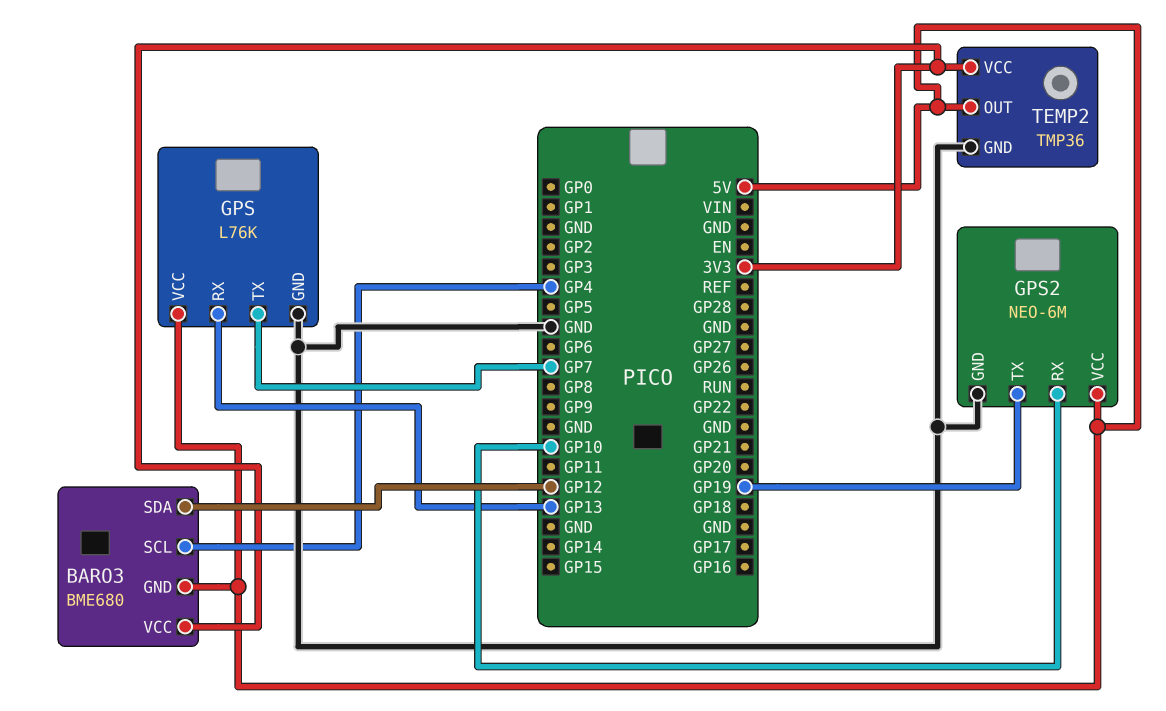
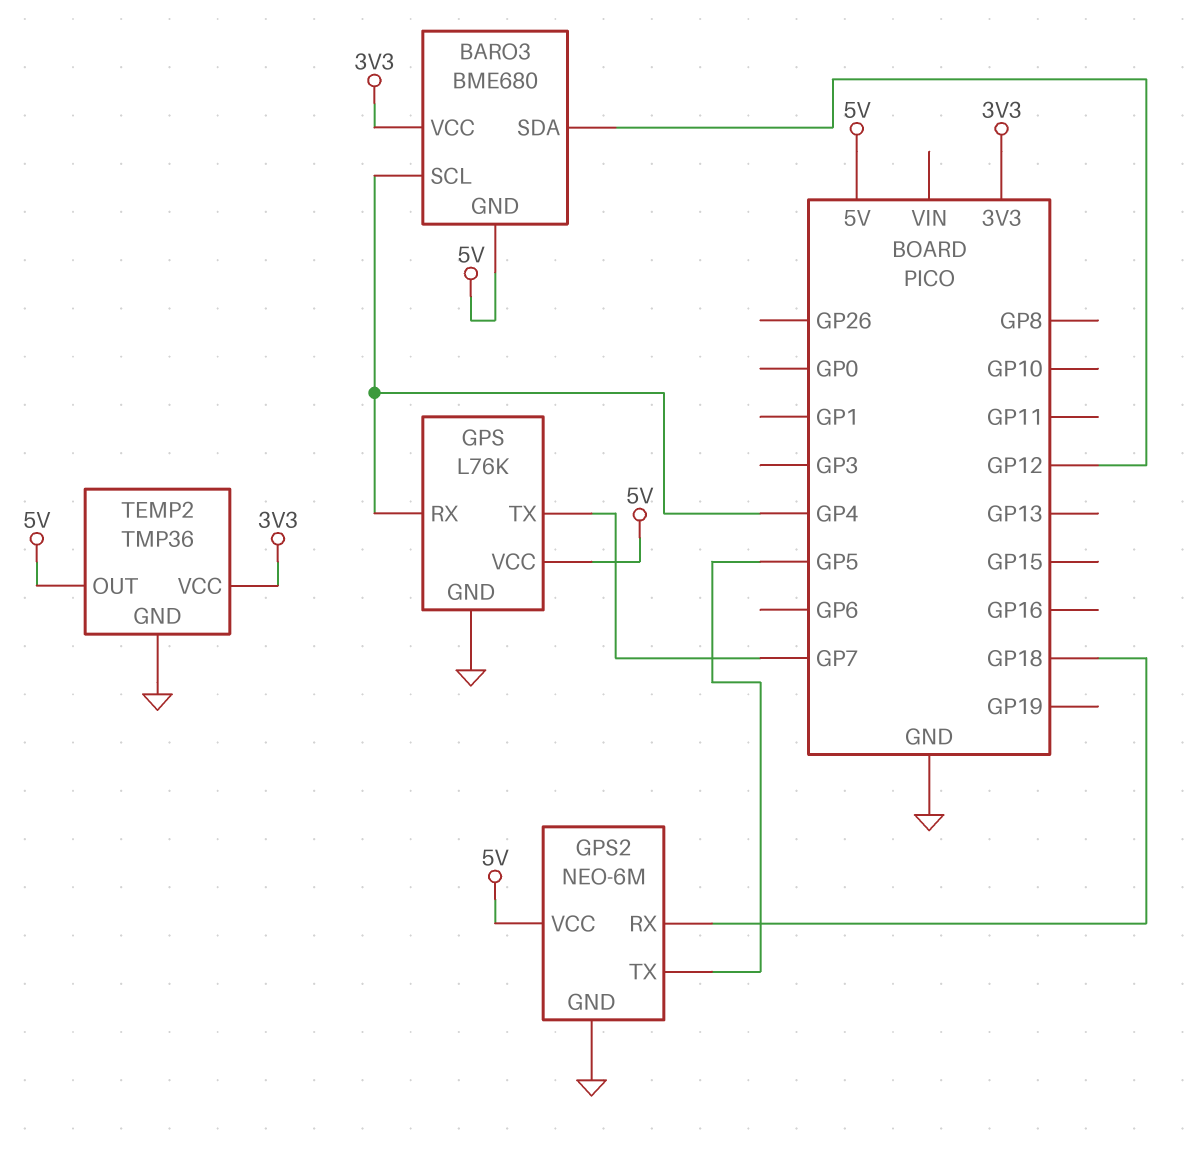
GPS pin RX: GP13 -> GP4
GPS2 pin RX: GP10 -> GP18
GPS2 pin TX: GP19 -> GP5

